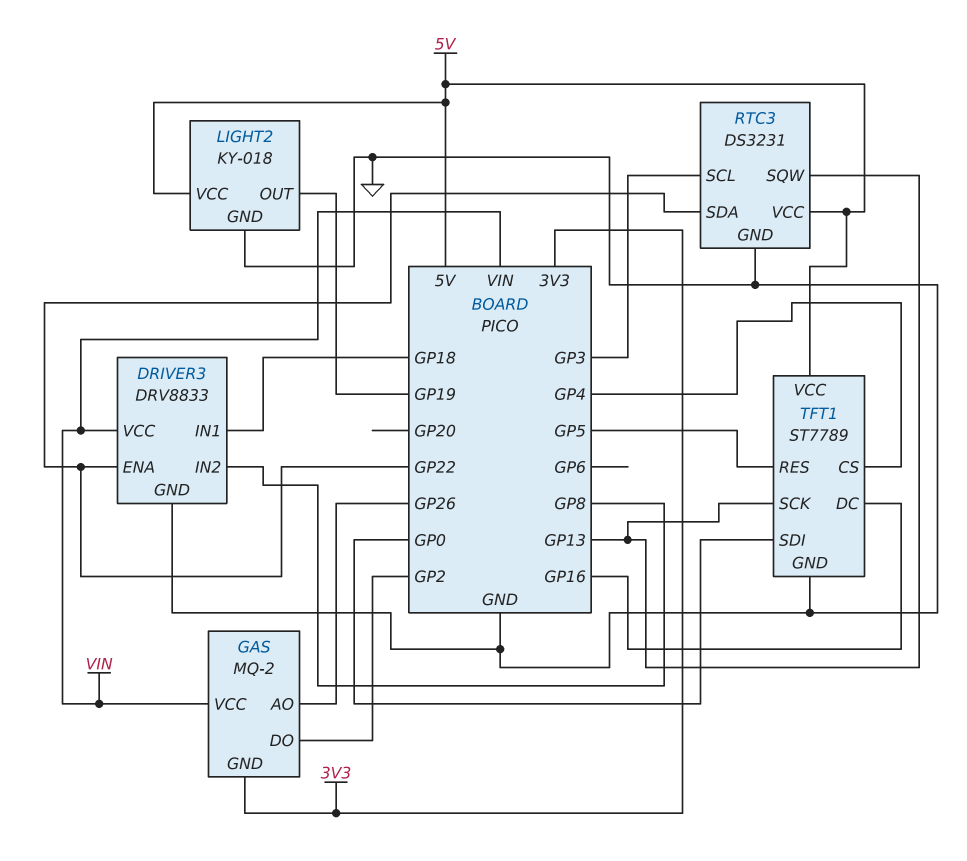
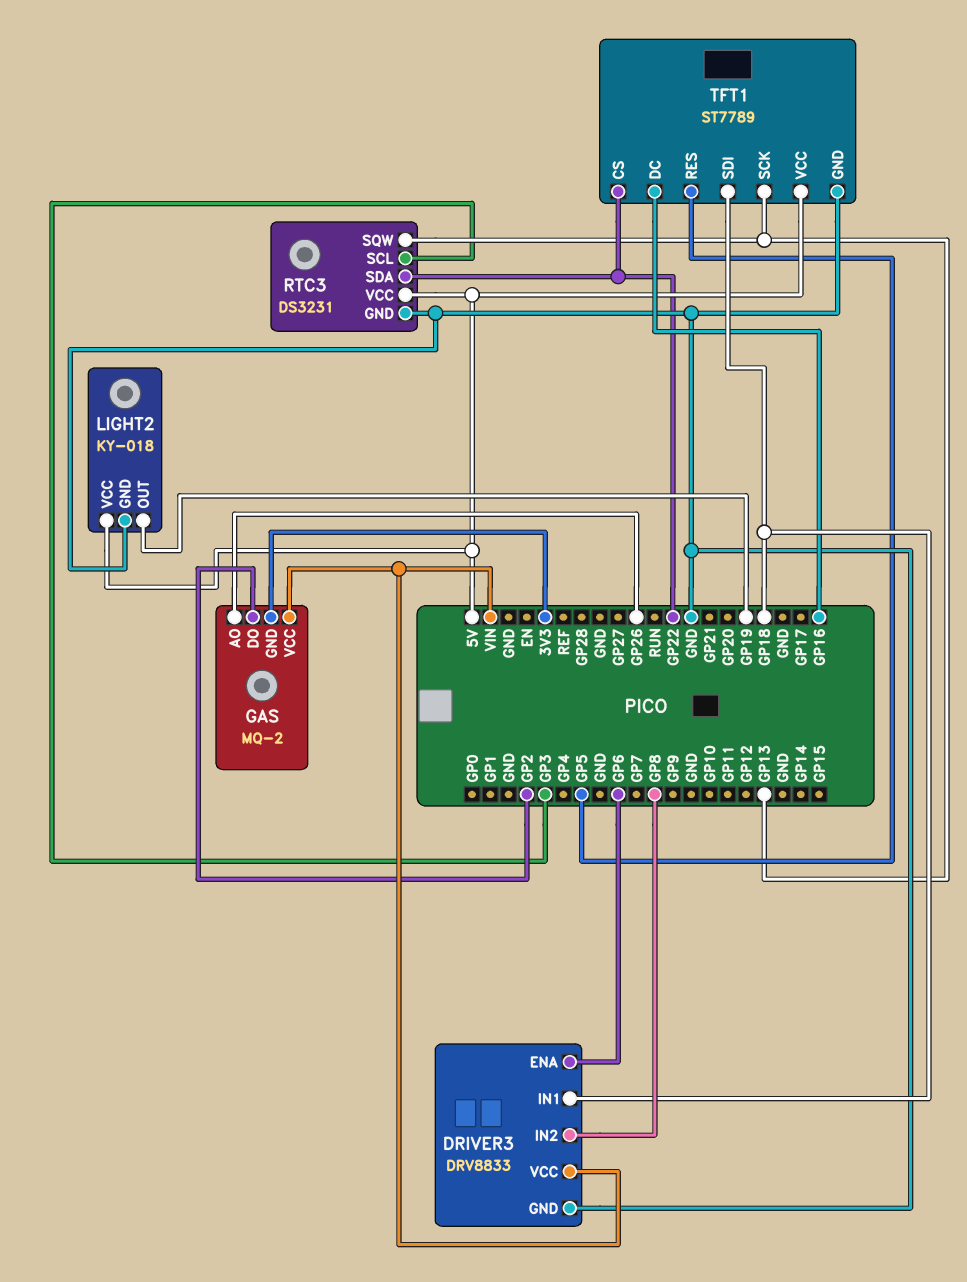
DRIVER3 pin ENA: GP22 -> GP6
TFT1 pin CS: GP4 -> GP22
TFT1 pin SDI: GP0 -> GP18

